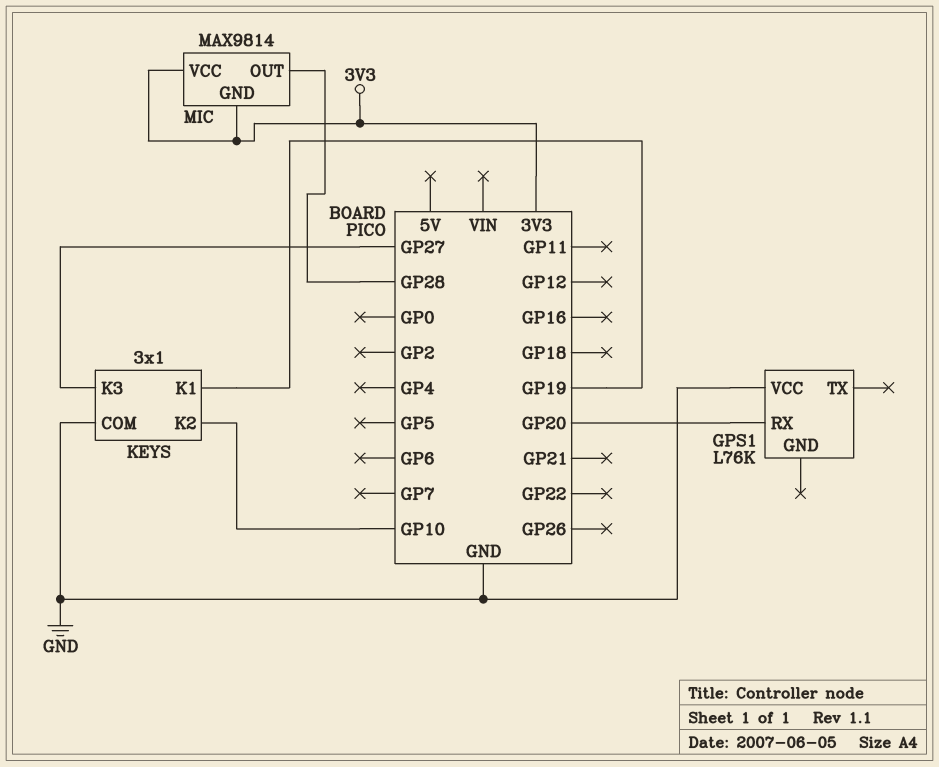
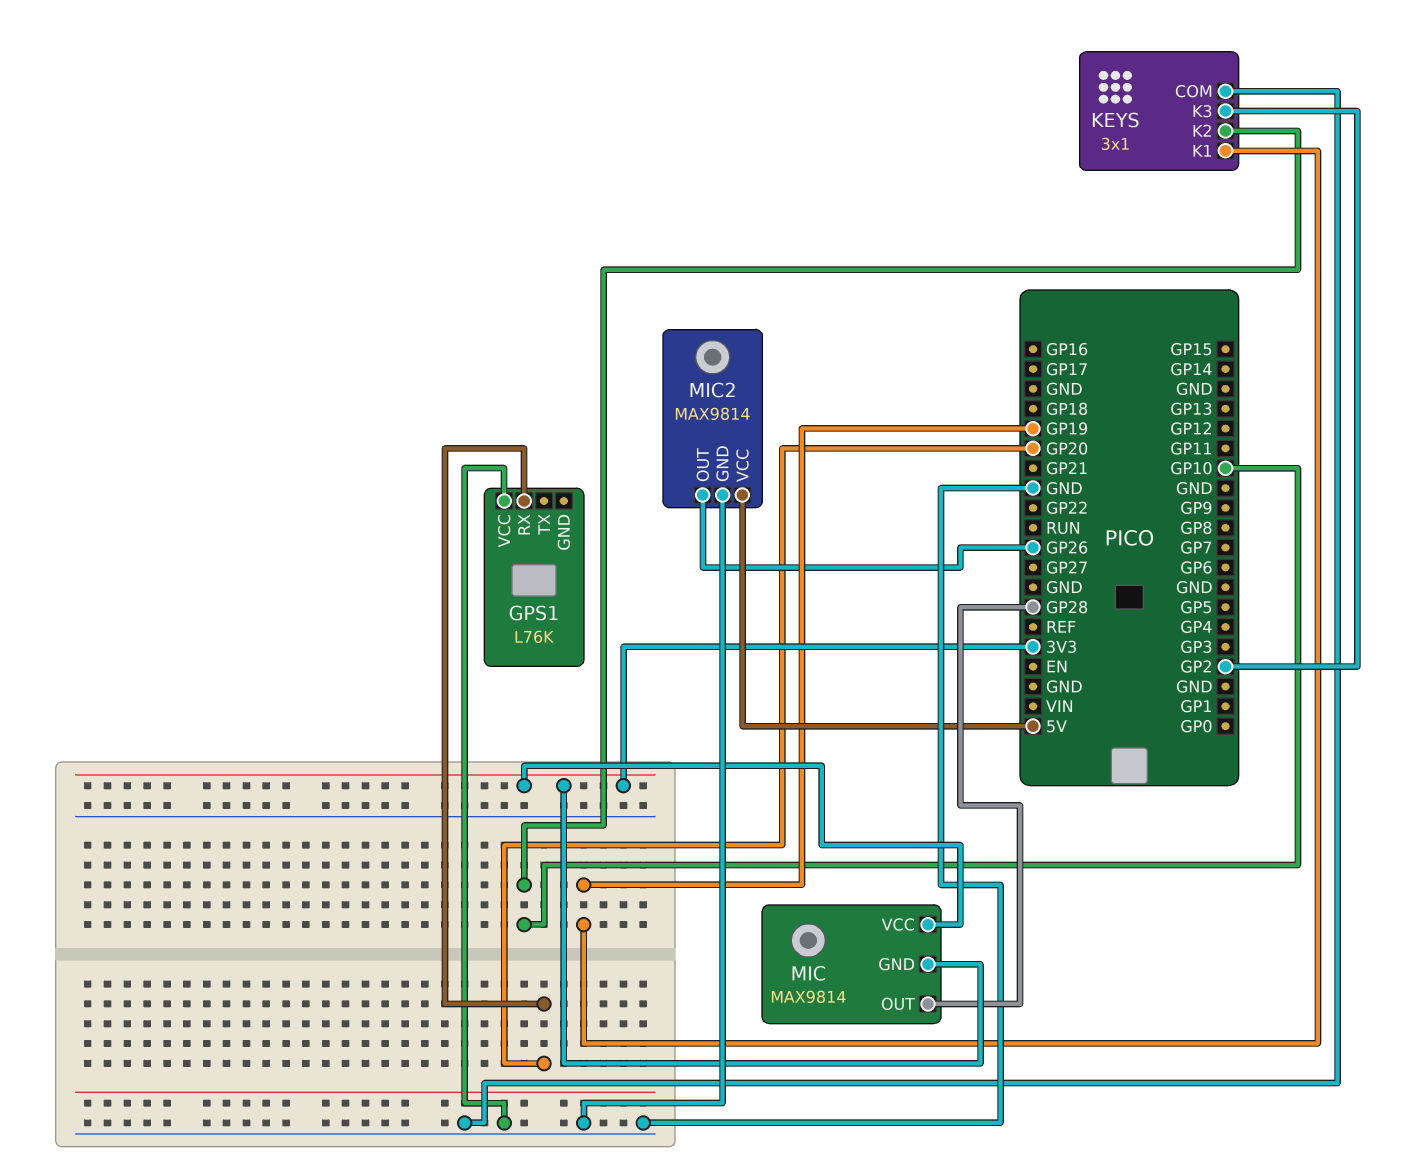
KEYS pin K3: GP27 -> GP2
MIC2: none -> MAX9814
MIC2 pin GND: none -> GND
MIC2 pin OUT: none -> GP26
MIC2 pin VCC: none -> 5V

